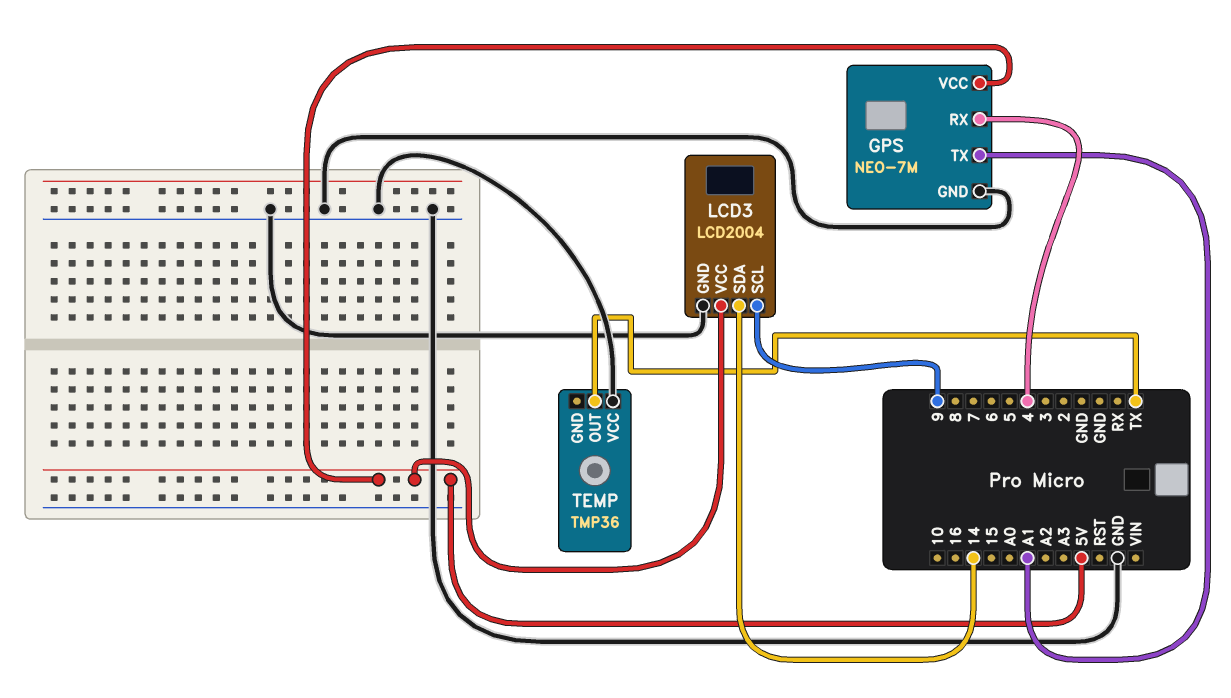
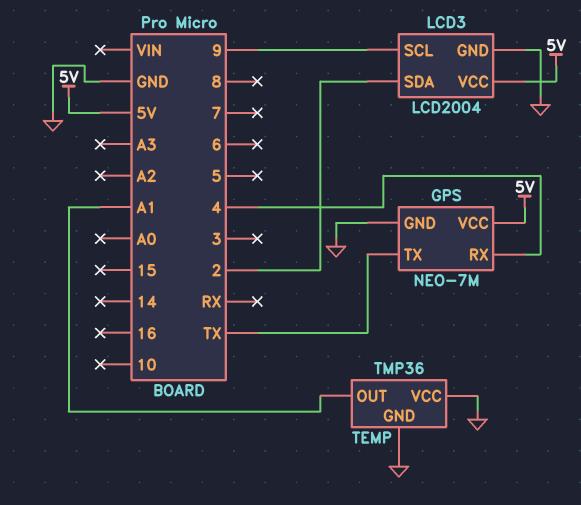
GPS pin TX: A1 -> TX
LCD3 pin SDA: 14 -> 2
TEMP pin GND: none -> GND
TEMP pin OUT: TX -> A1

